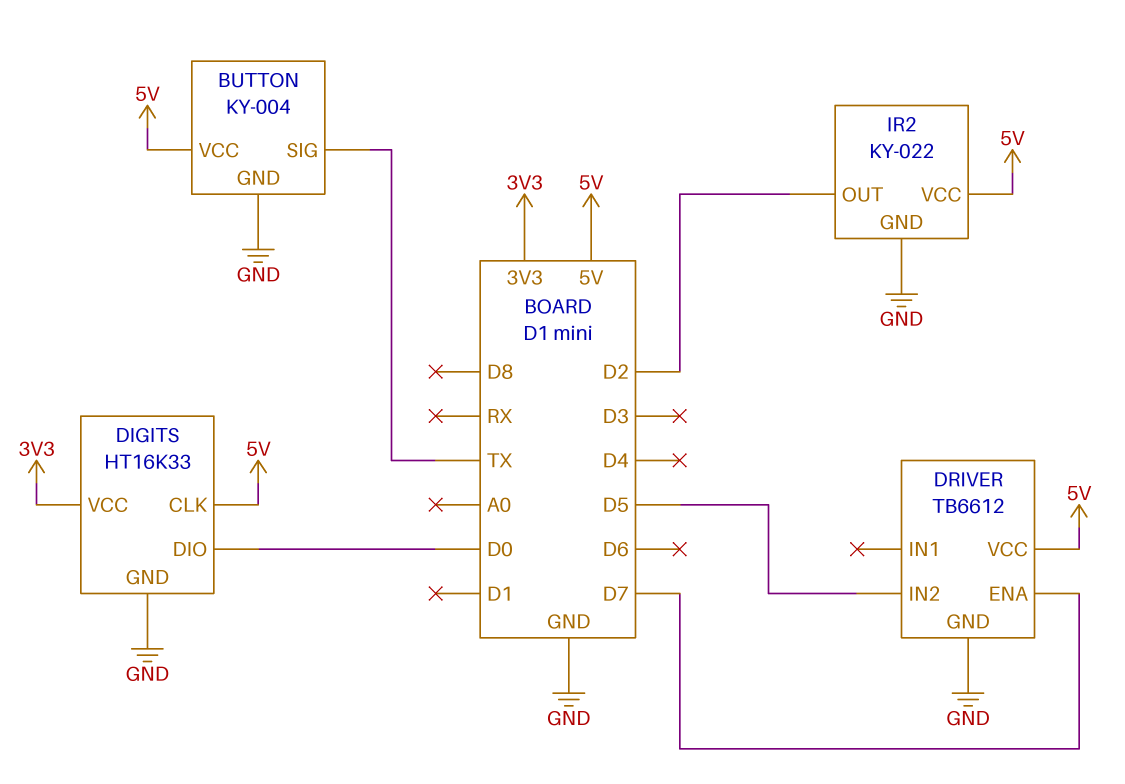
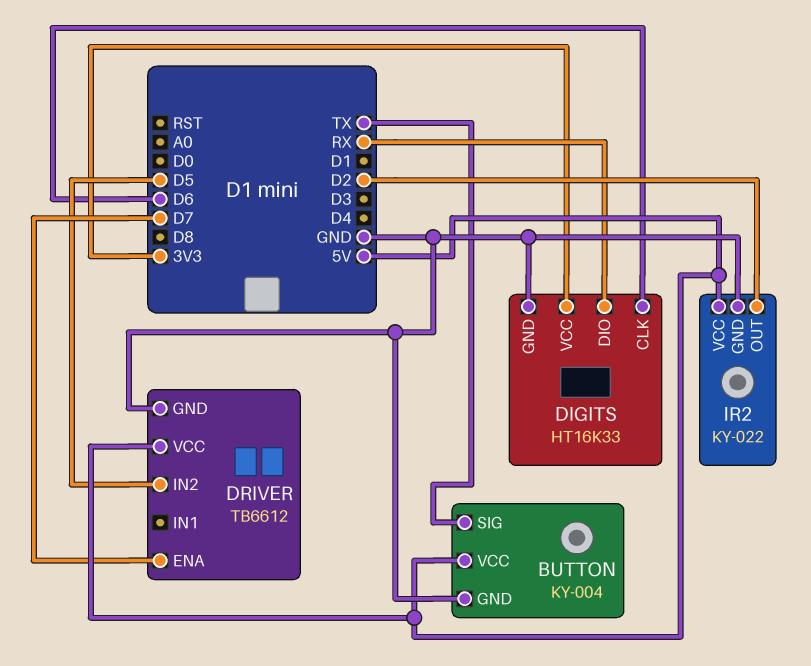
DIGITS pin CLK: 5V -> D6
DIGITS pin DIO: D0 -> RX

